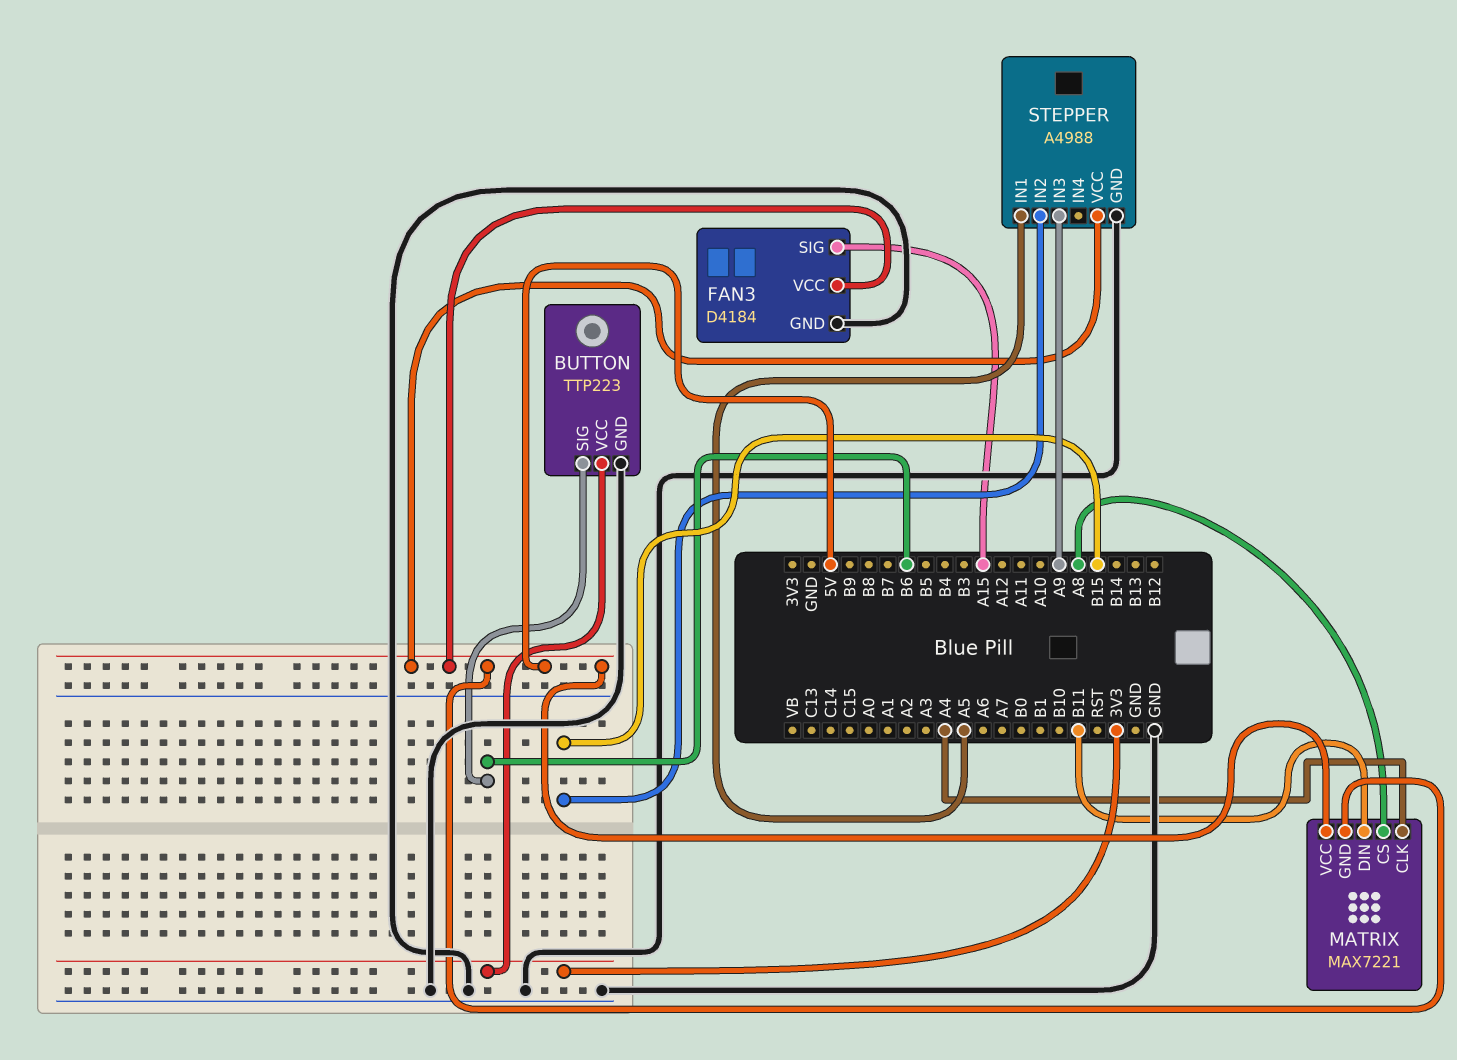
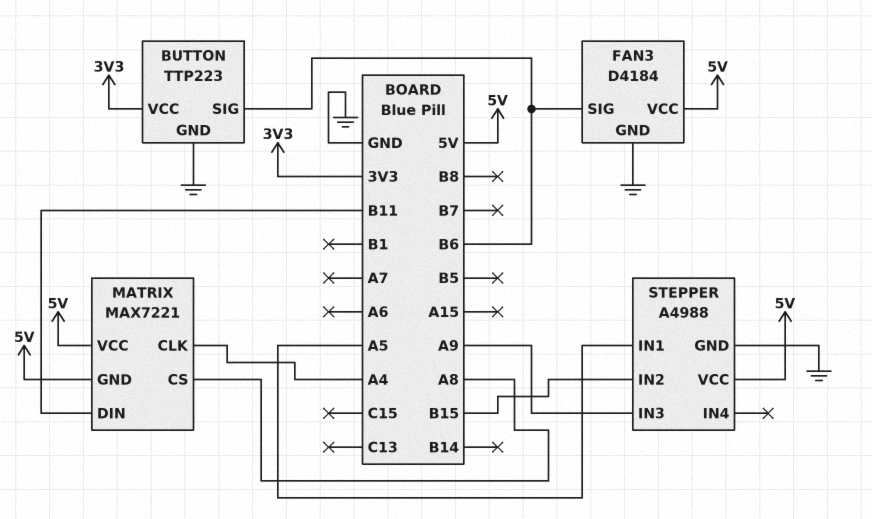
FAN3 pin SIG: A15 -> B6

